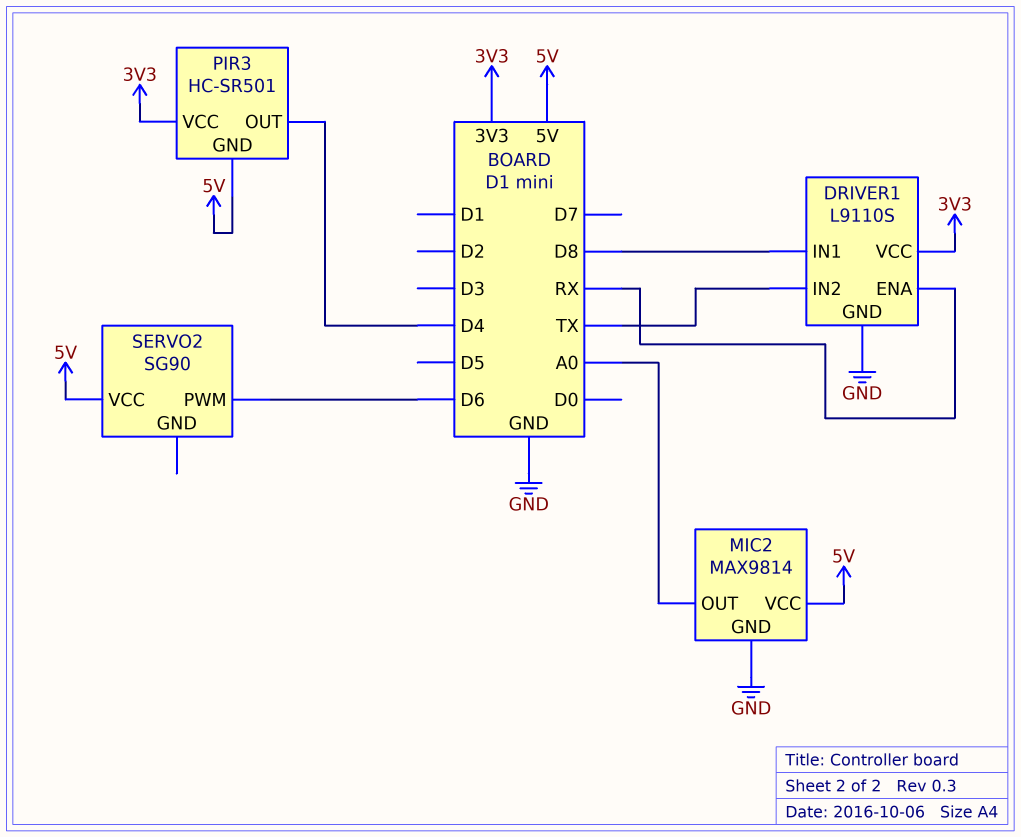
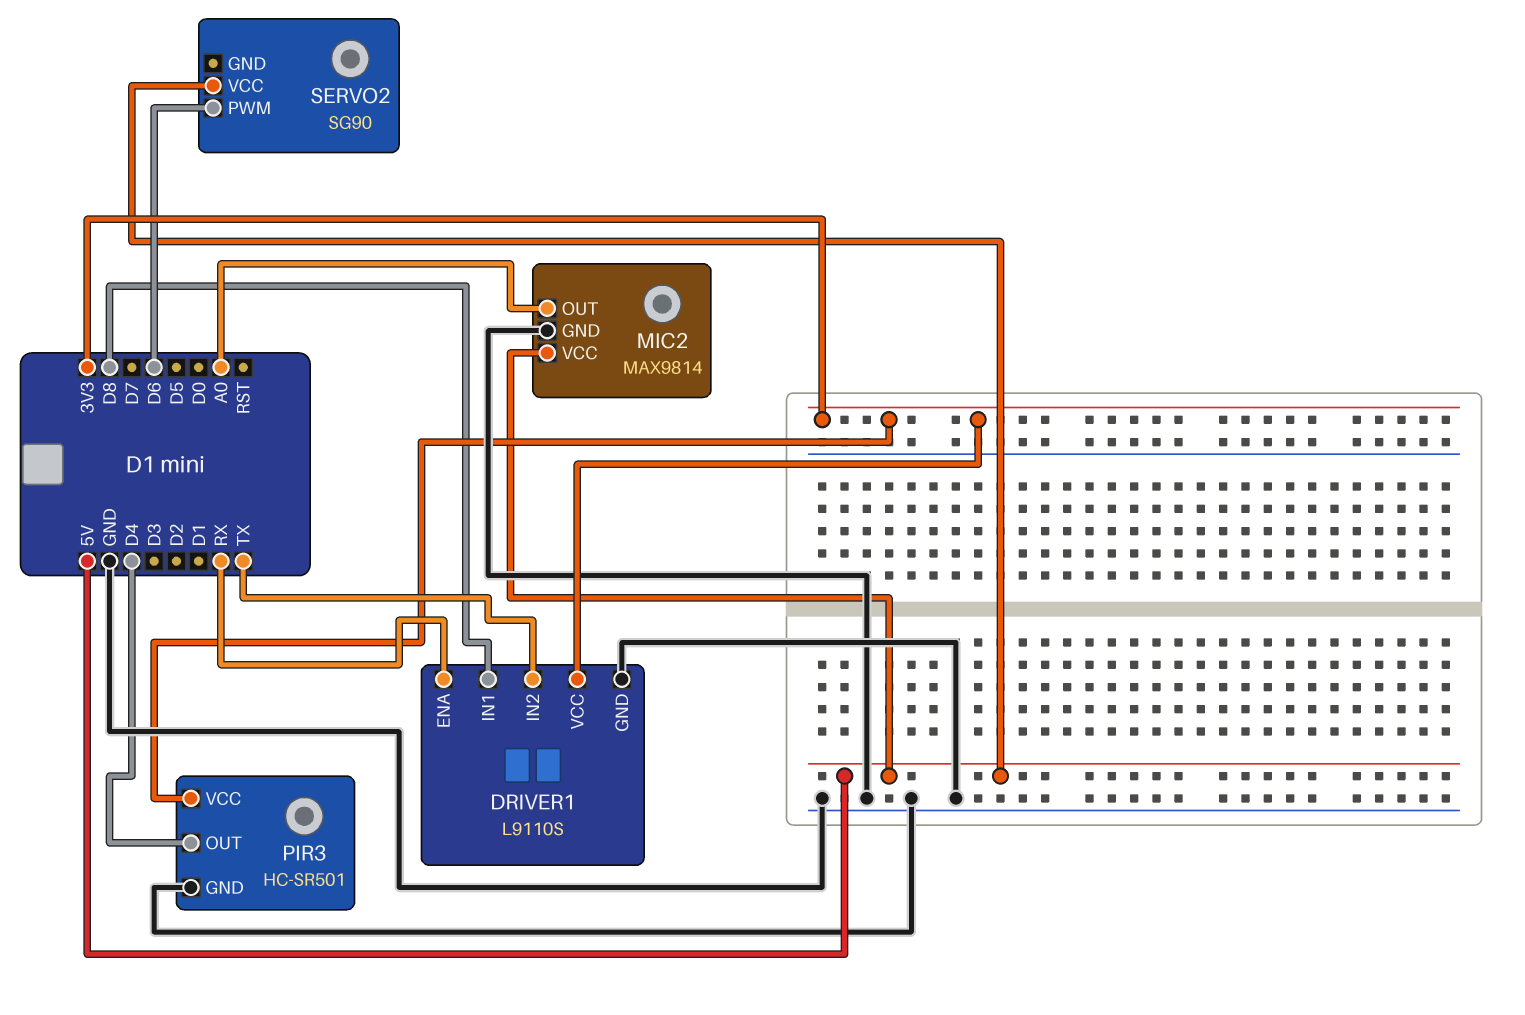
PIR3 pin GND: 5V -> GND

